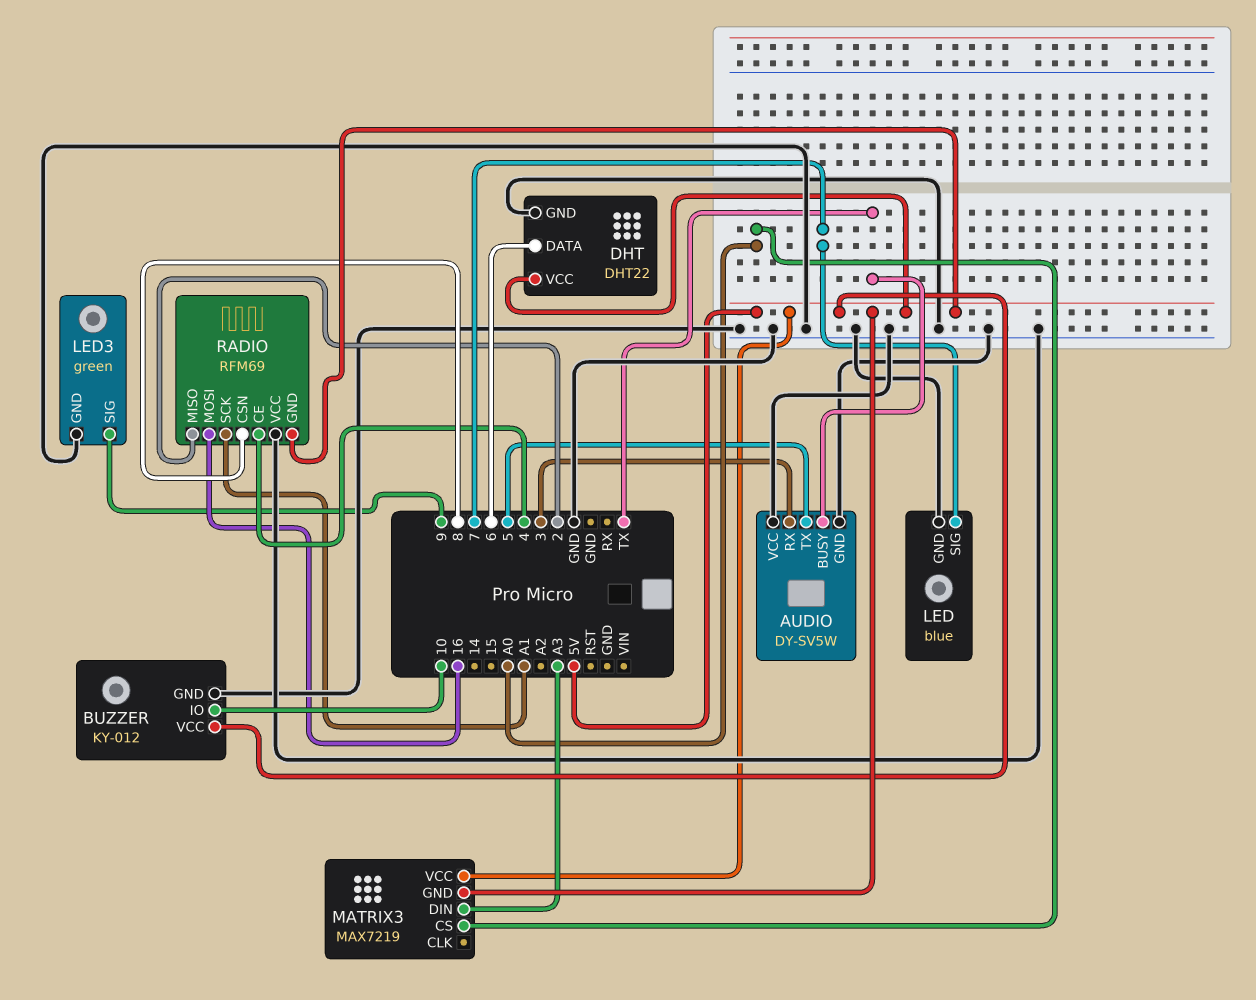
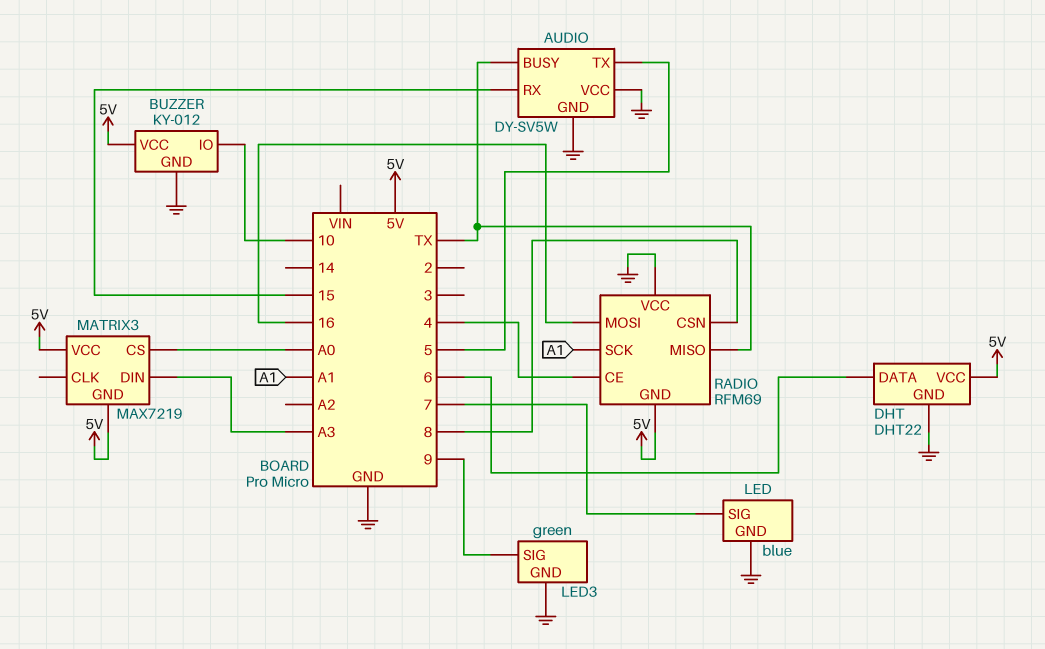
AUDIO pin RX: 3 -> 15
RADIO pin MISO: 2 -> TX

